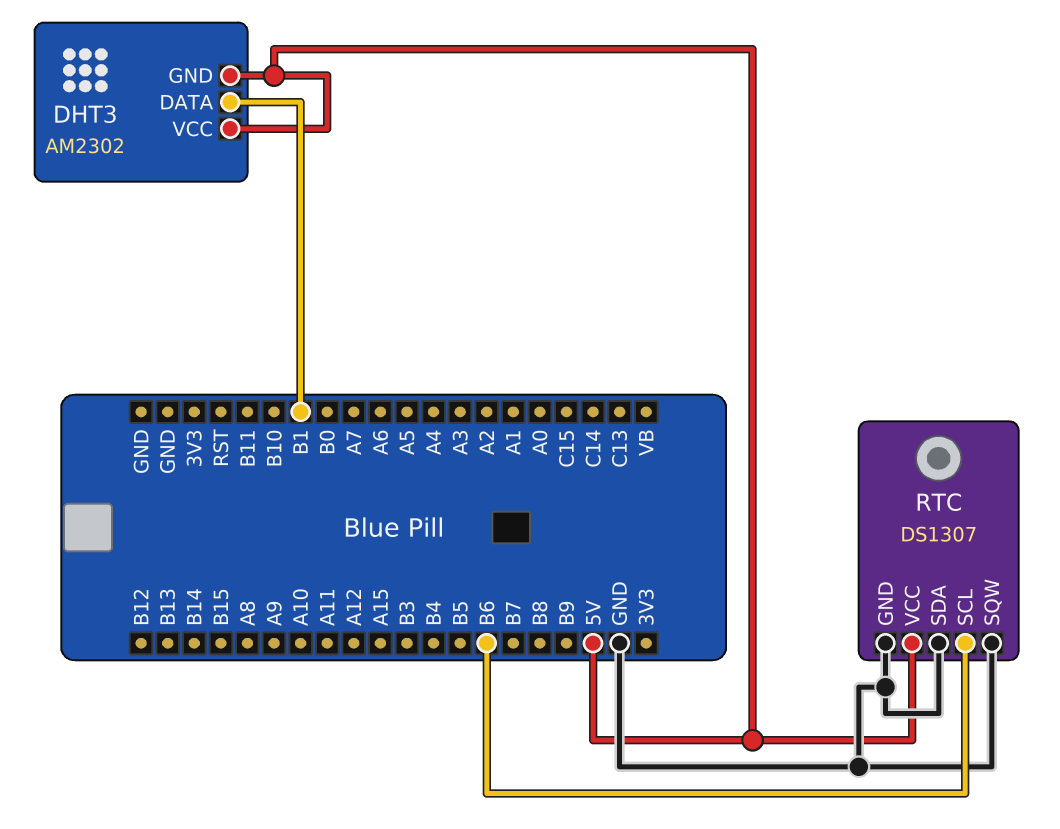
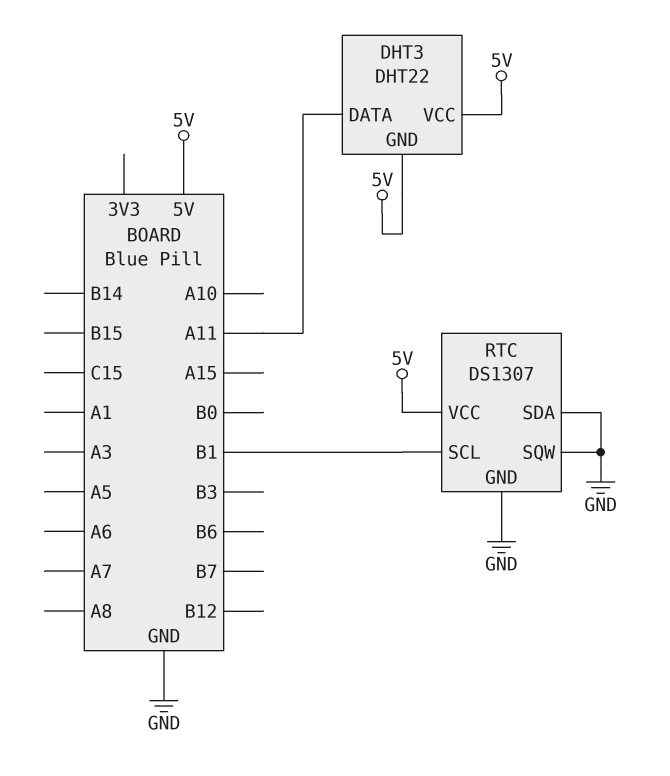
DHT3: AM2302 -> DHT22
DHT3 pin DATA: B1 -> A11
RTC pin SCL: B6 -> B1

